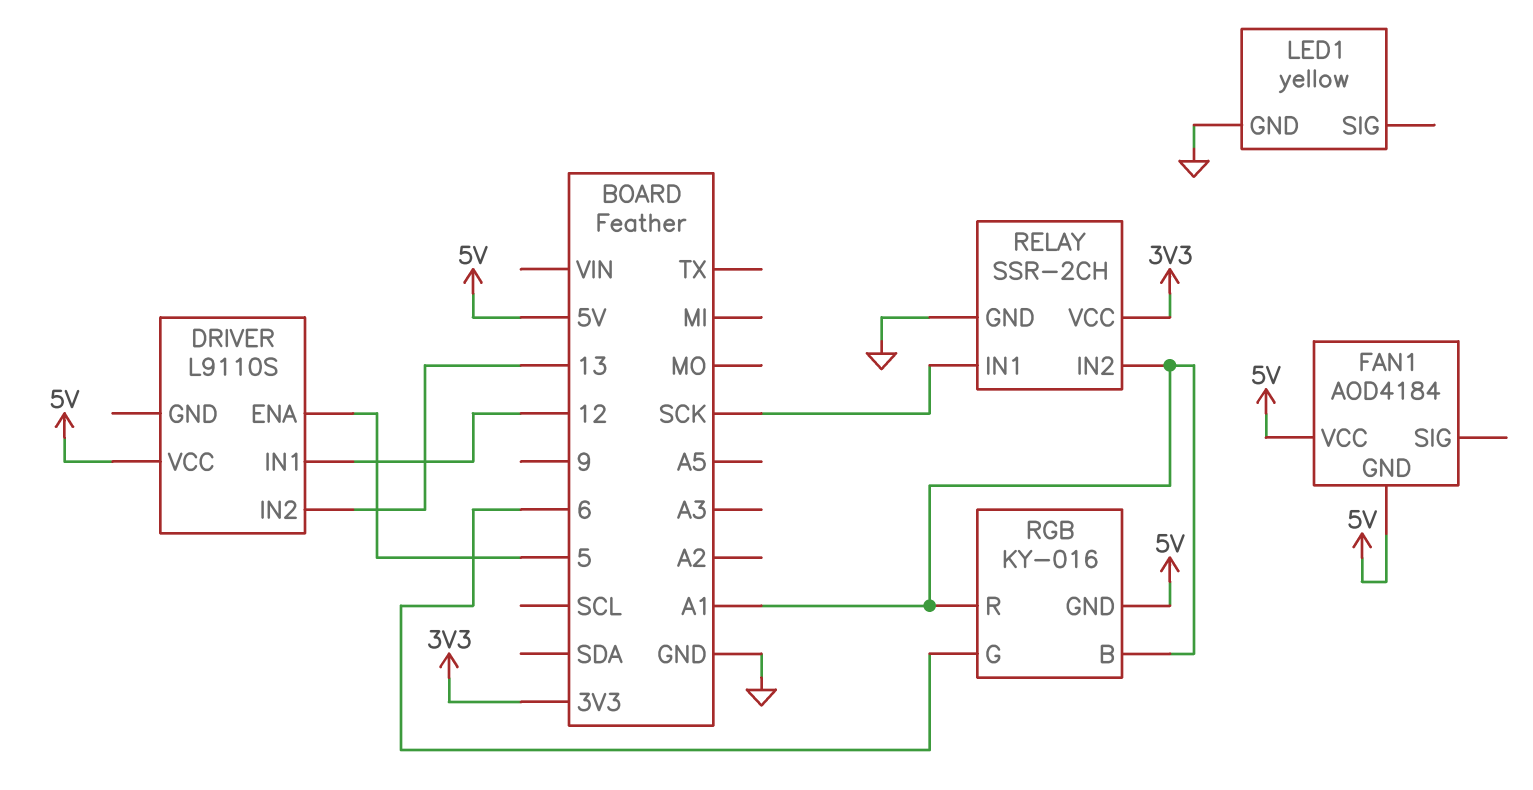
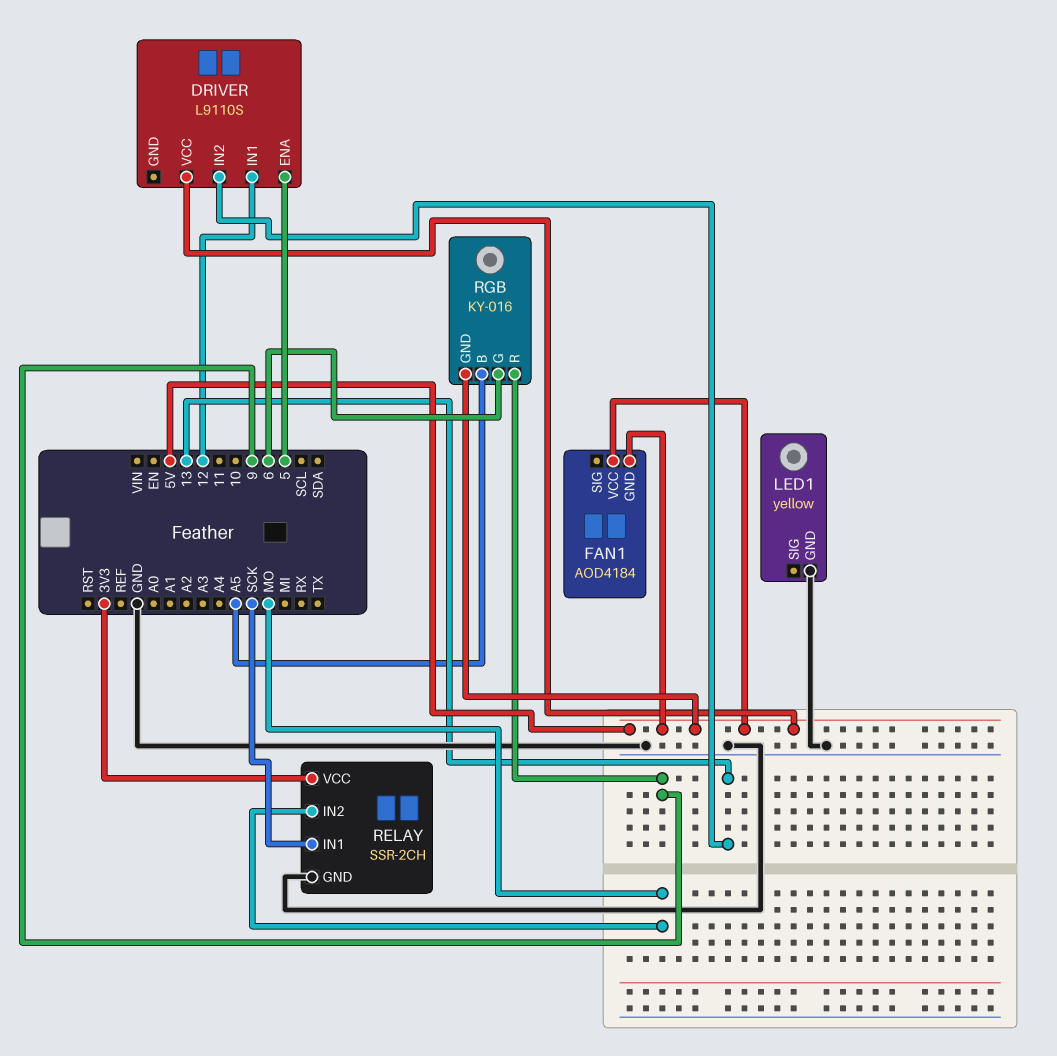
RELAY pin IN2: A1 -> MO
RGB pin B: A1 -> A5
RGB pin R: A1 -> 9

